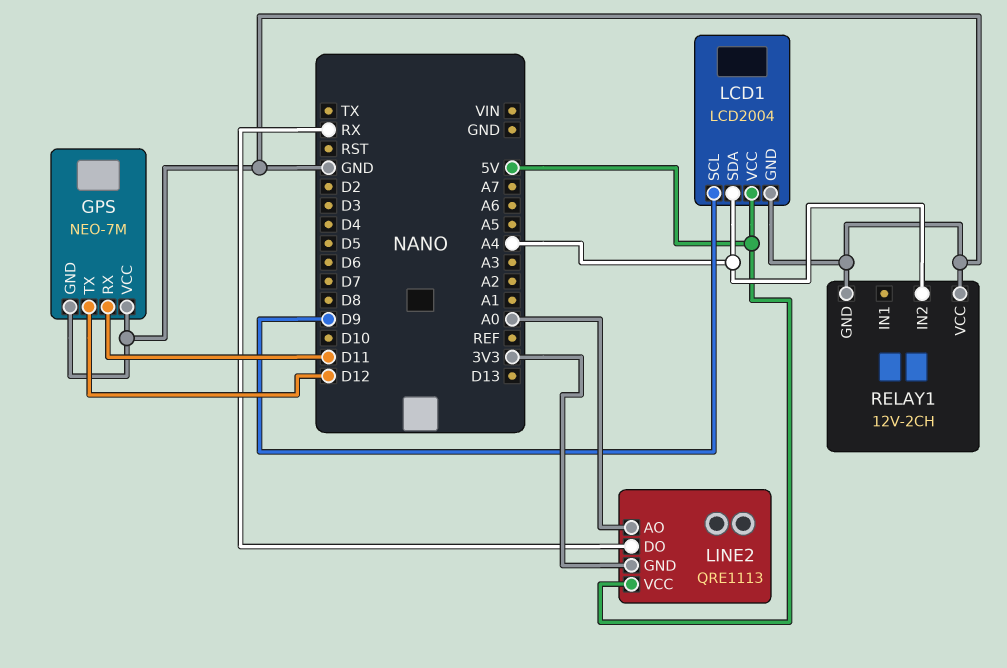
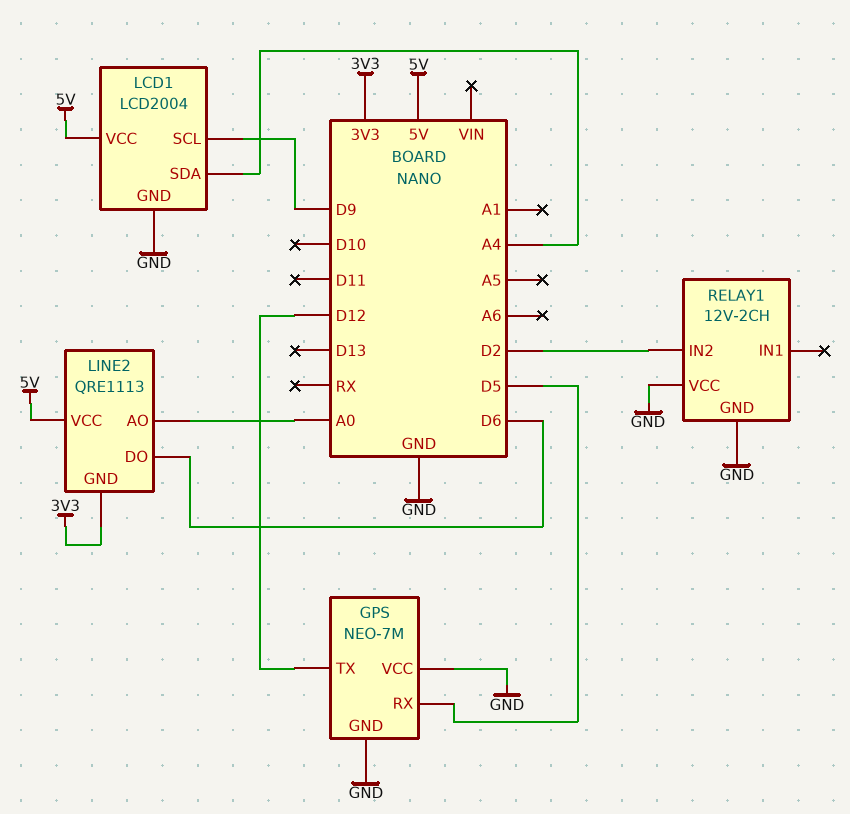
GPS pin RX: D11 -> D5
LINE2 pin DO: RX -> D6
RELAY1 pin IN2: A4 -> D2

